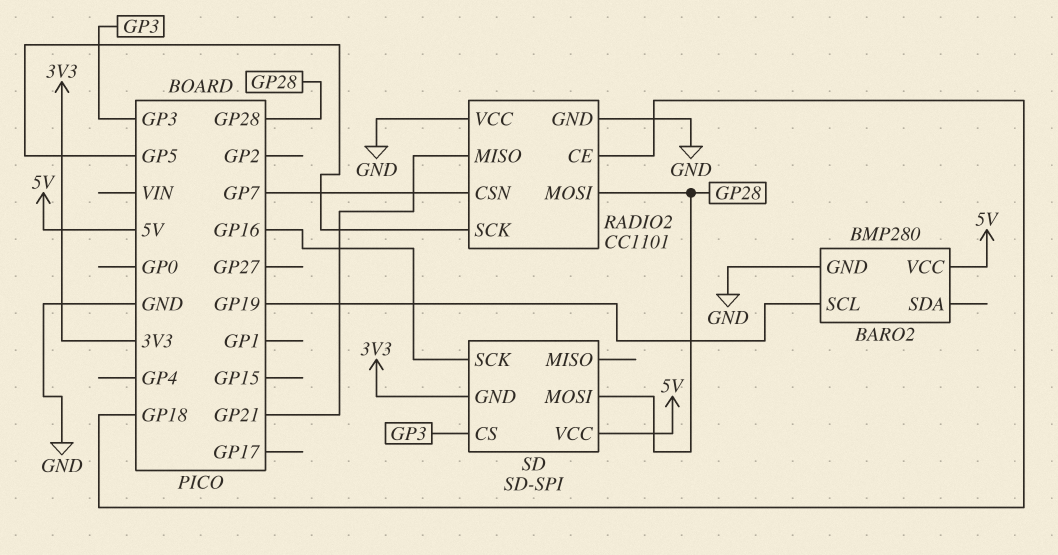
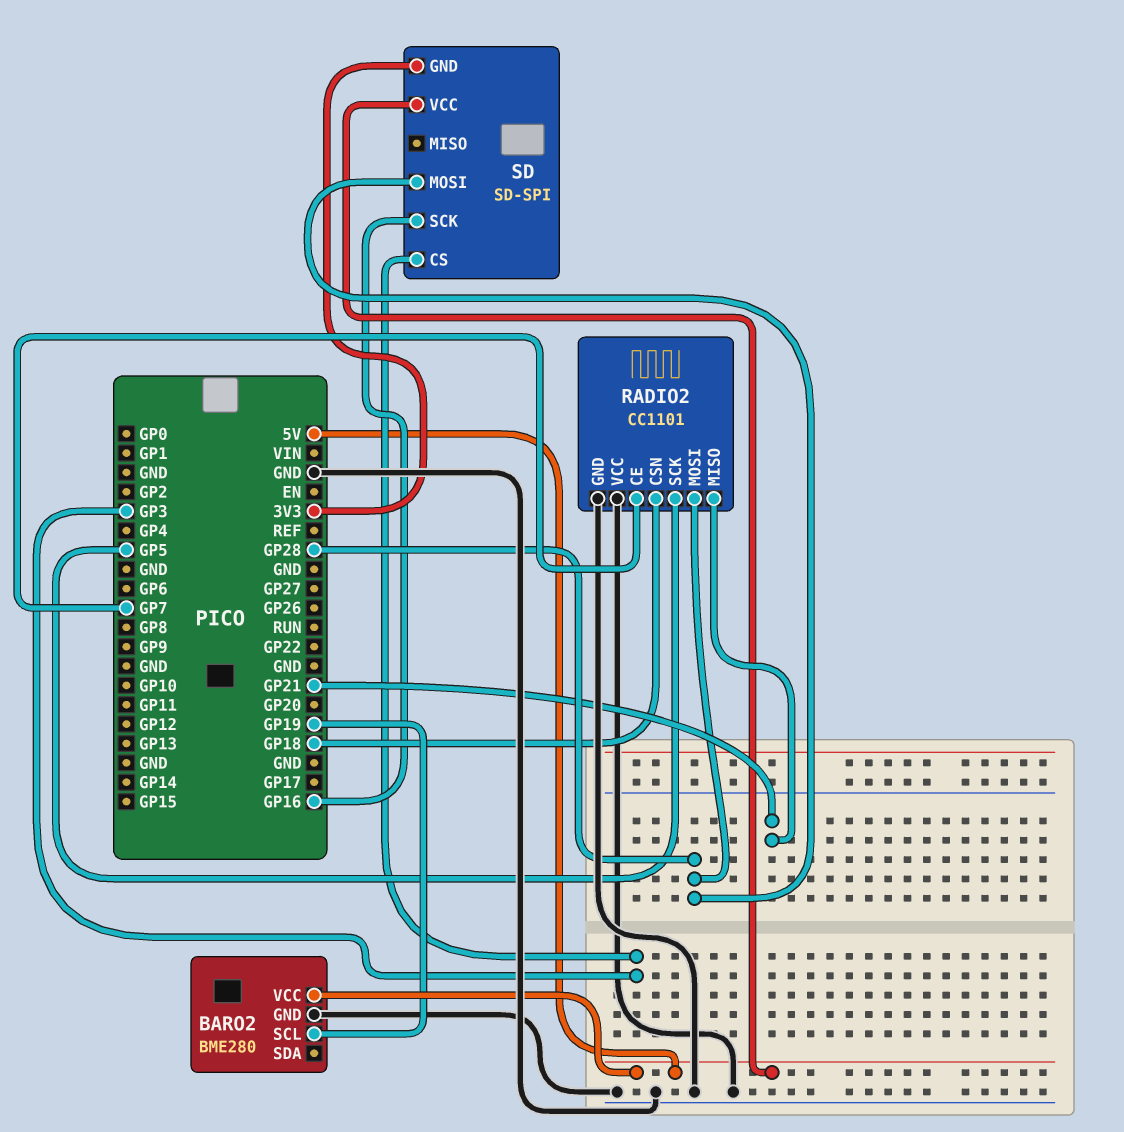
BARO2: BMP280 -> BME280
RADIO2 pin CE: GP18 -> GP7
RADIO2 pin CSN: GP7 -> GP18

